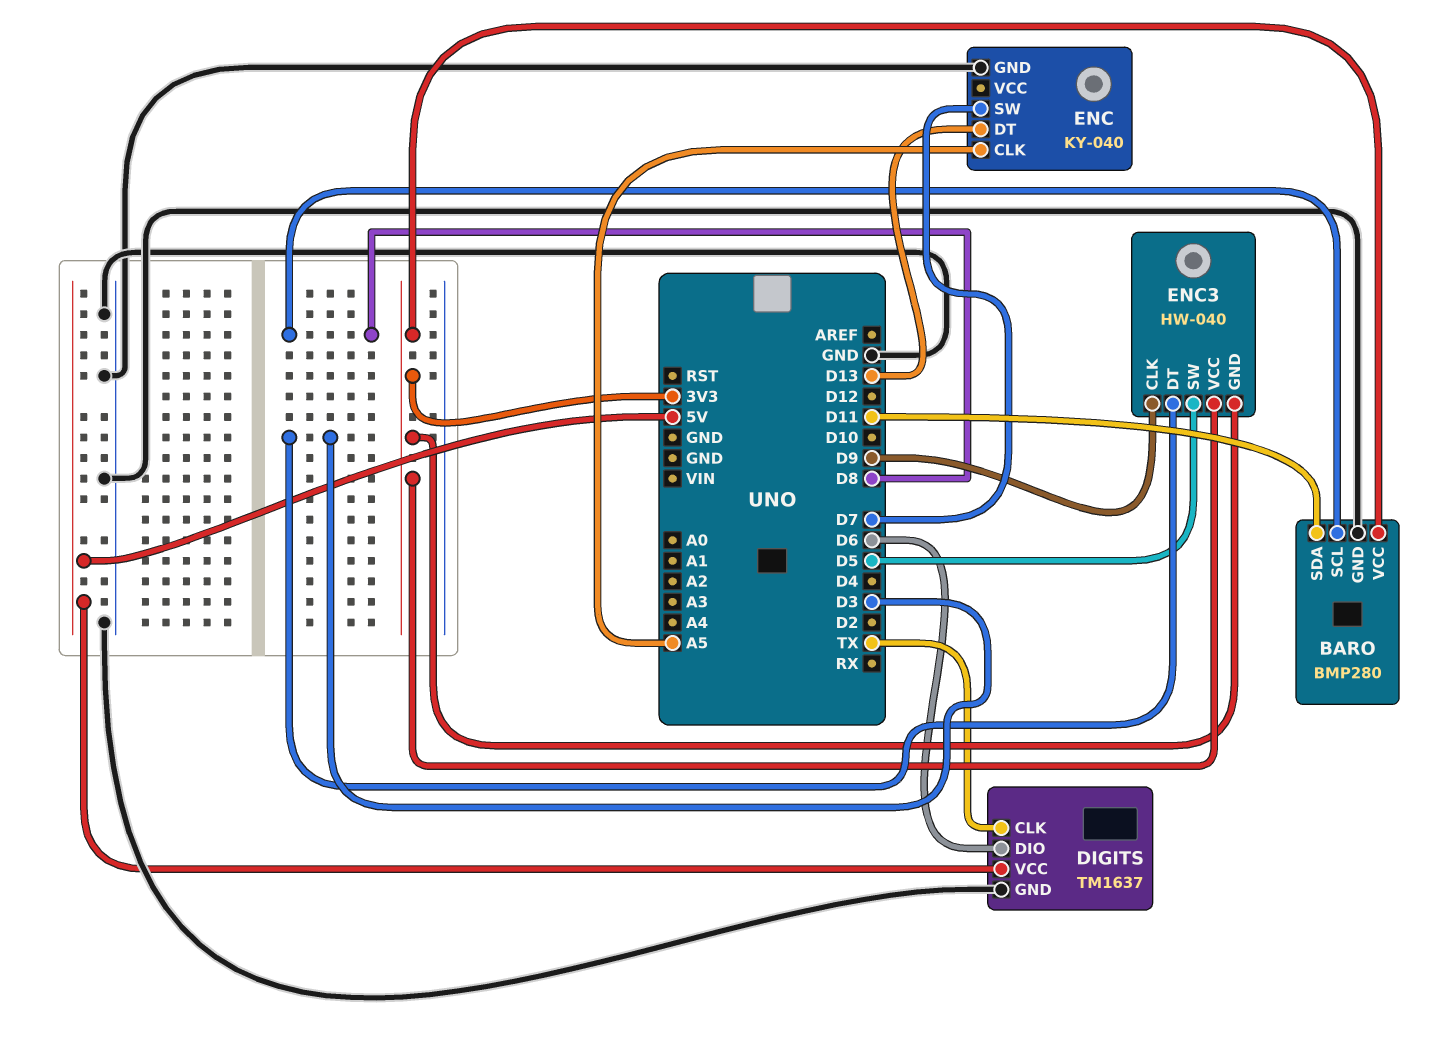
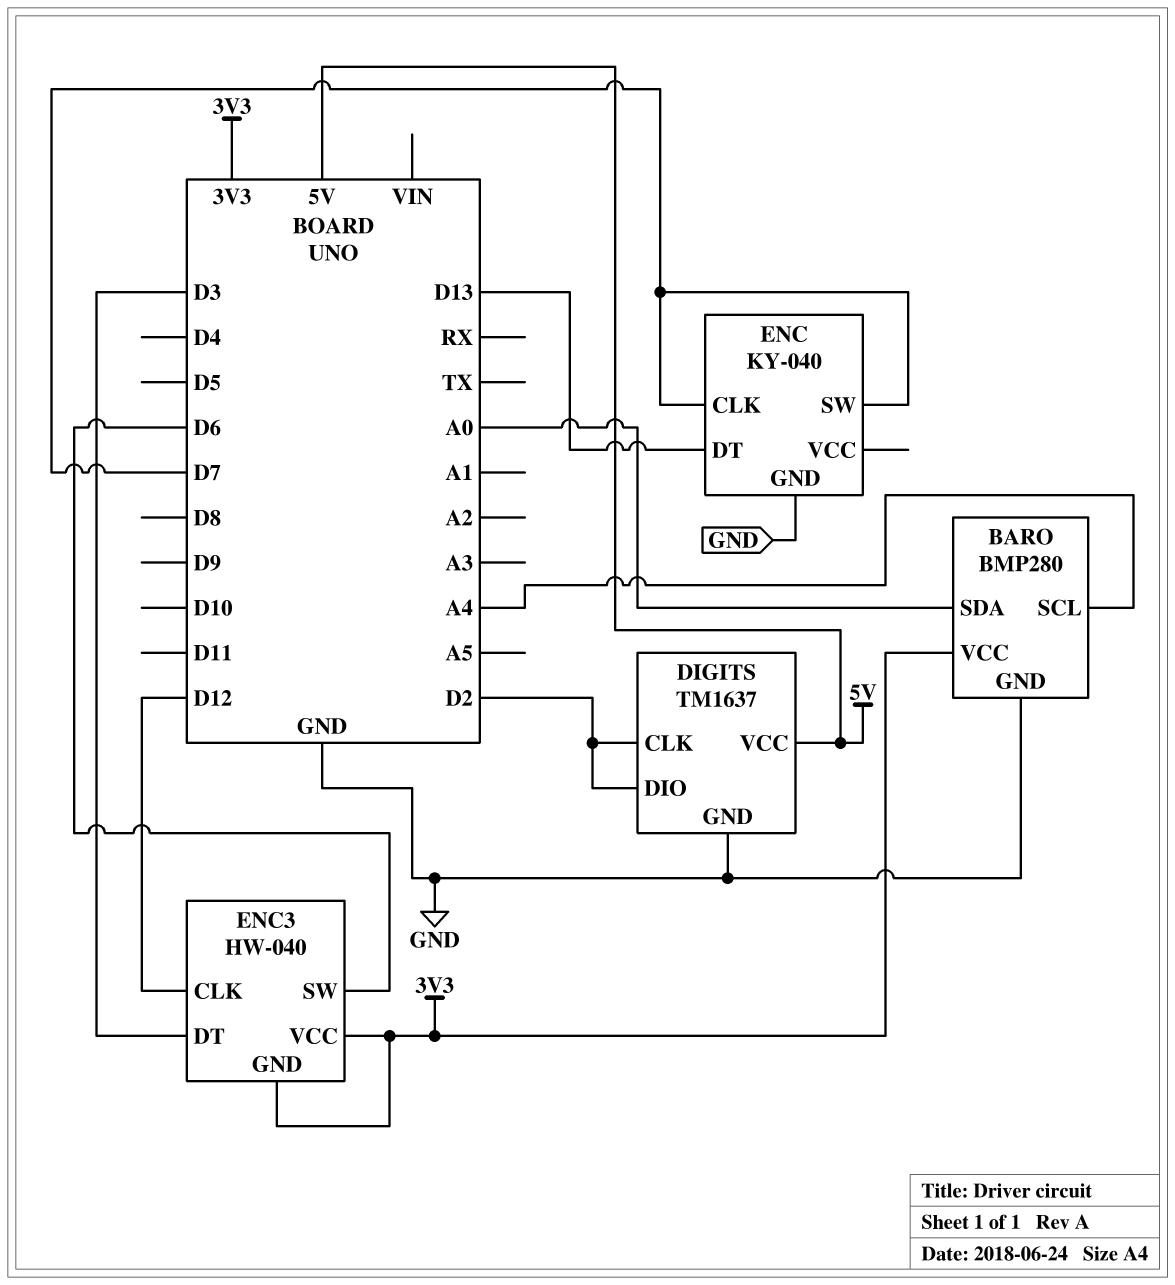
BARO pin SCL: D8 -> A4
BARO pin SDA: D11 -> A0
DIGITS pin CLK: TX -> D2
DIGITS pin DIO: D6 -> D2
ENC pin CLK: A5 -> D7
ENC3 pin CLK: D9 -> D12
ENC3 pin SW: D5 -> D6

